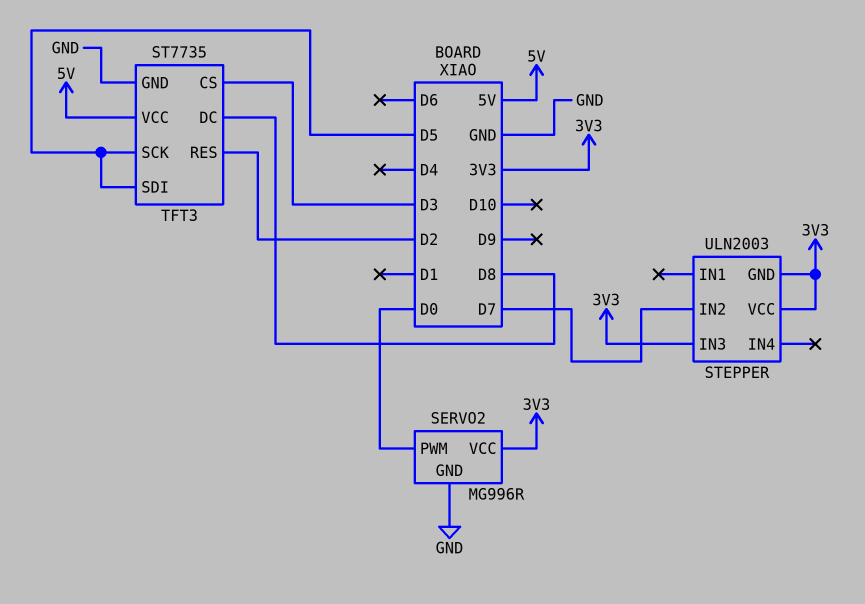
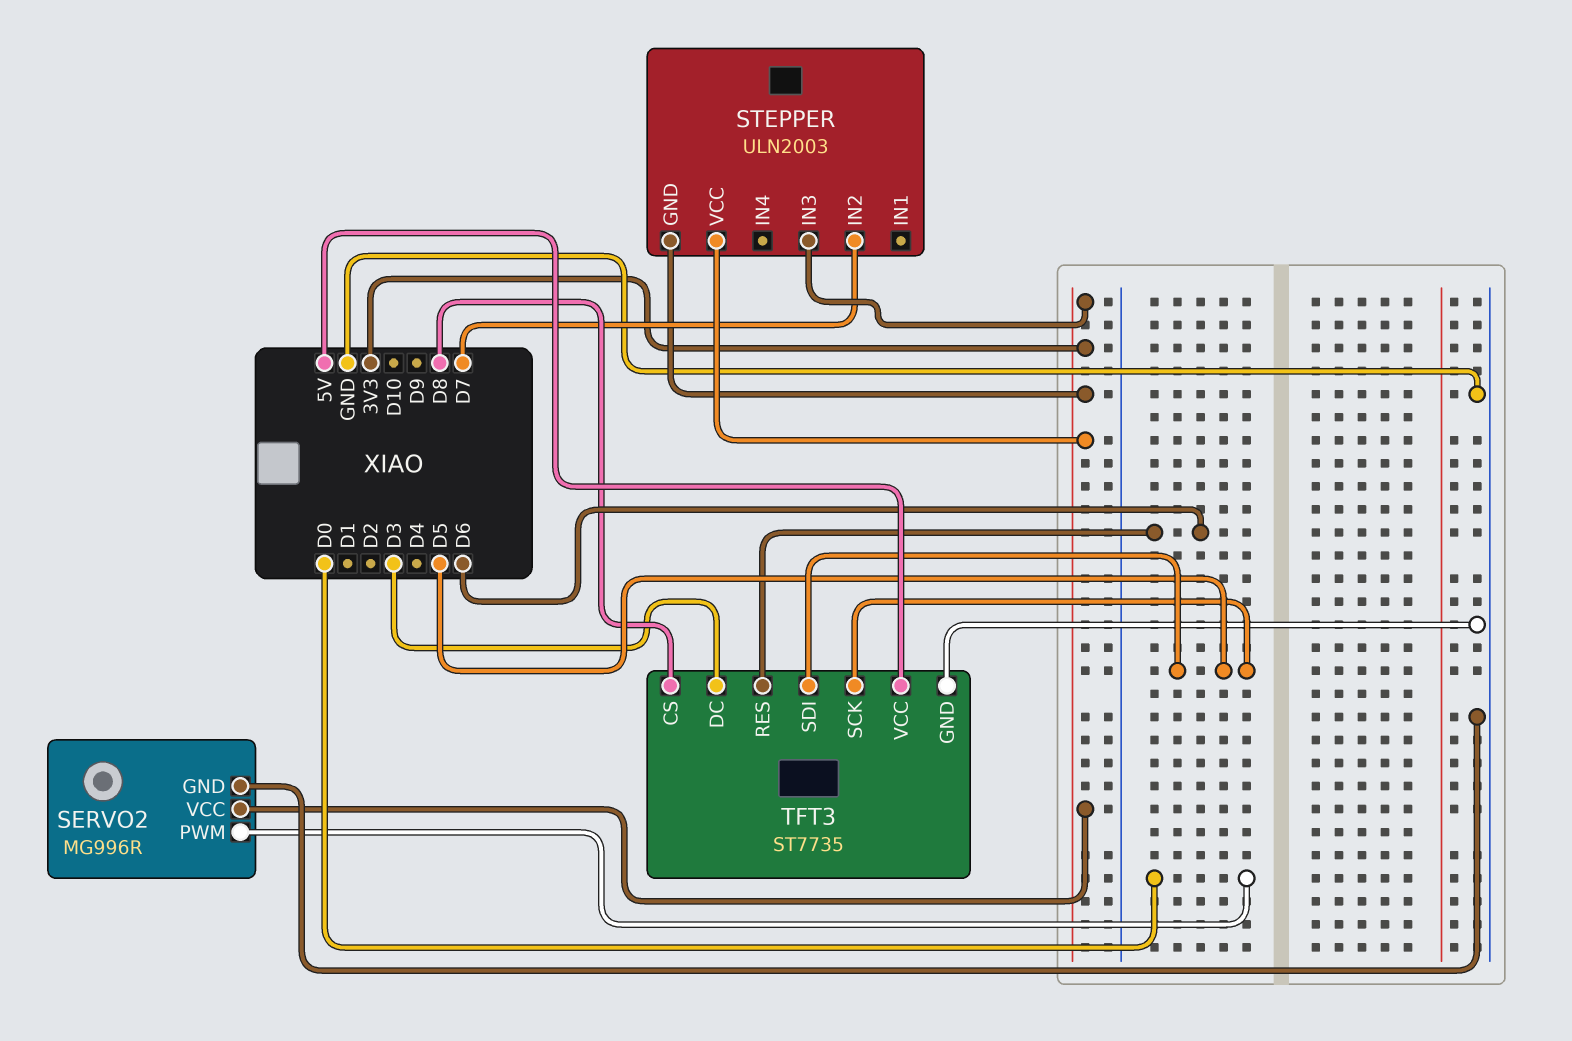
TFT3 pin CS: D3 -> D8
TFT3 pin DC: D8 -> D3
TFT3 pin RES: D2 -> D6

